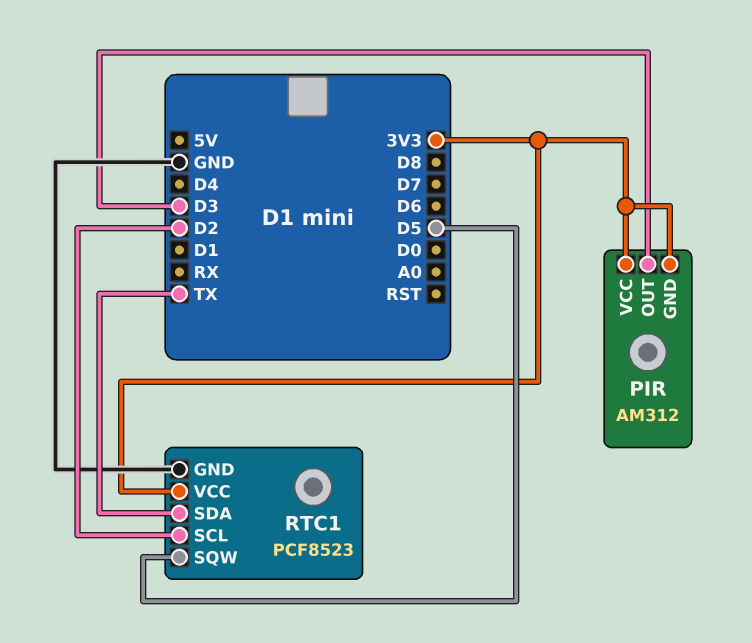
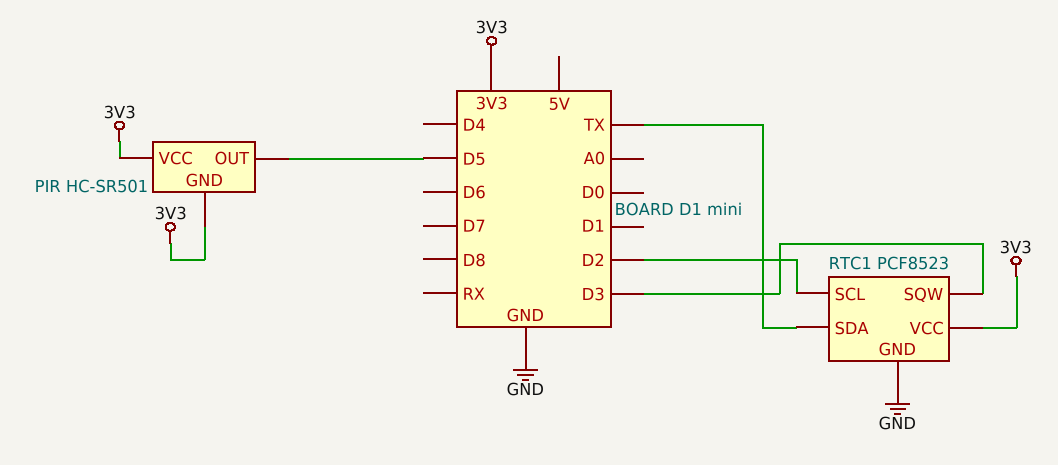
PIR: AM312 -> HC-SR501
PIR pin OUT: D3 -> D5
RTC1 pin SQW: D5 -> D3

